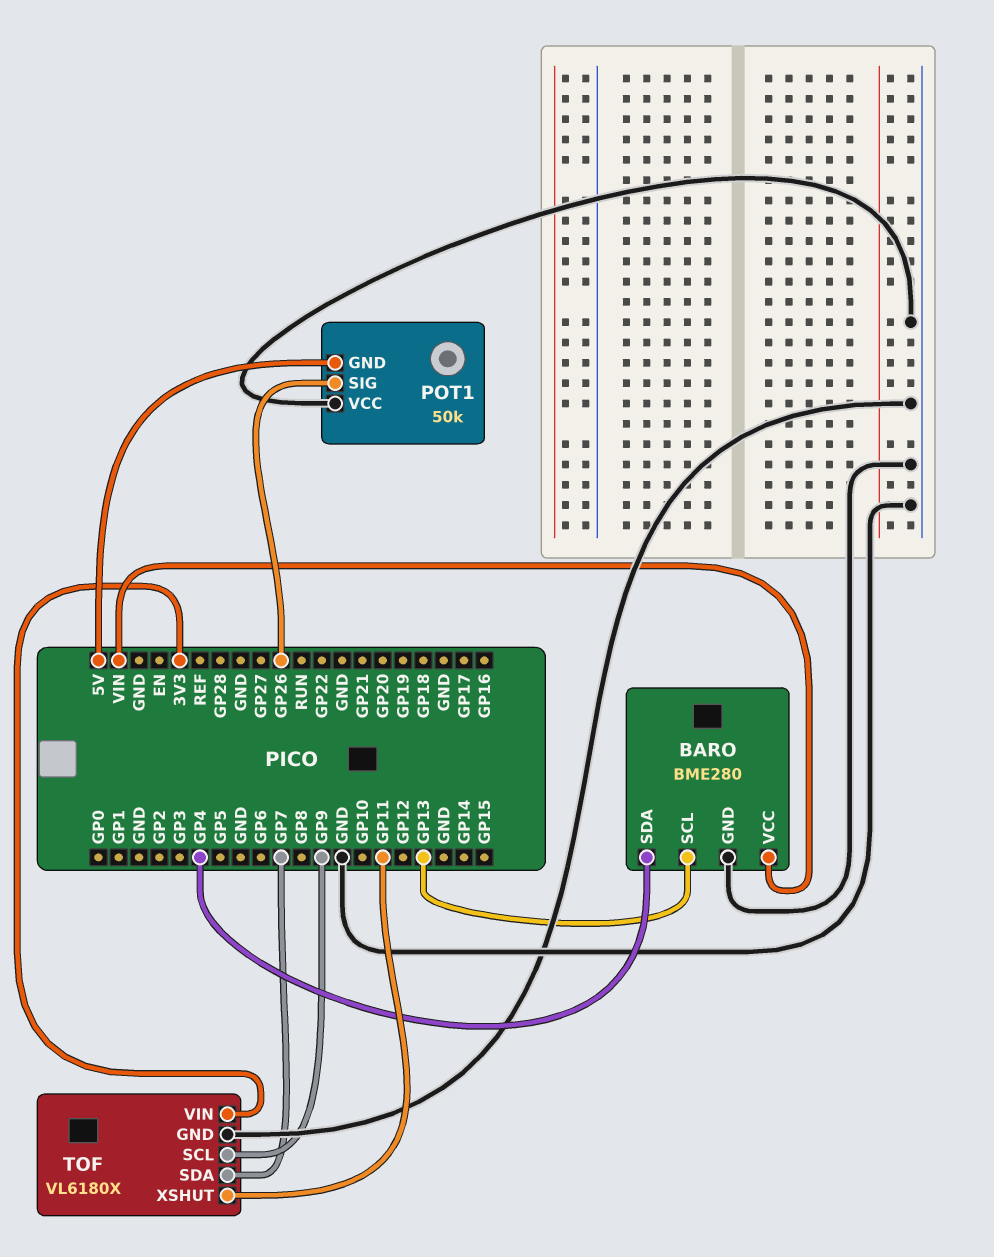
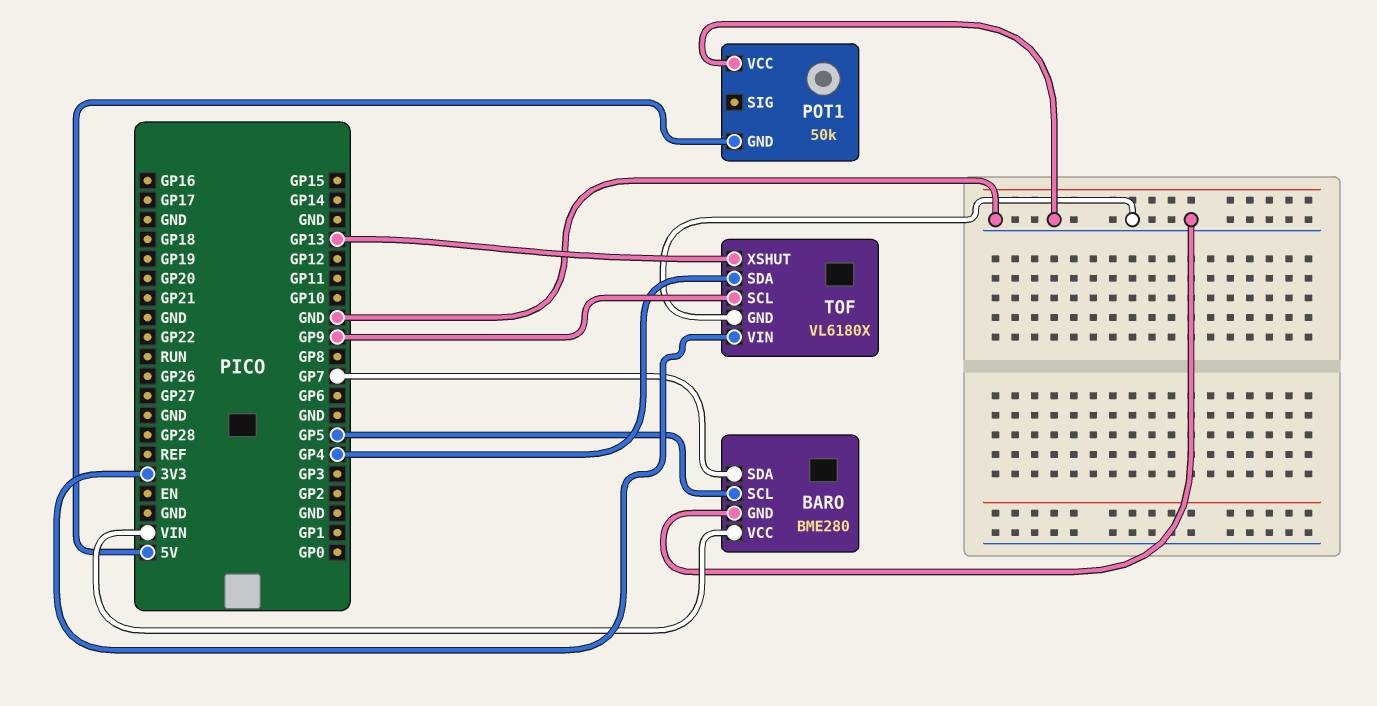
BARO pin SCL: GP13 -> GP5
BARO pin SDA: GP4 -> GP7
POT1 pin SIG: GP26 -> none
TOF pin SDA: GP7 -> GP4
TOF pin XSHUT: GP11 -> GP13

